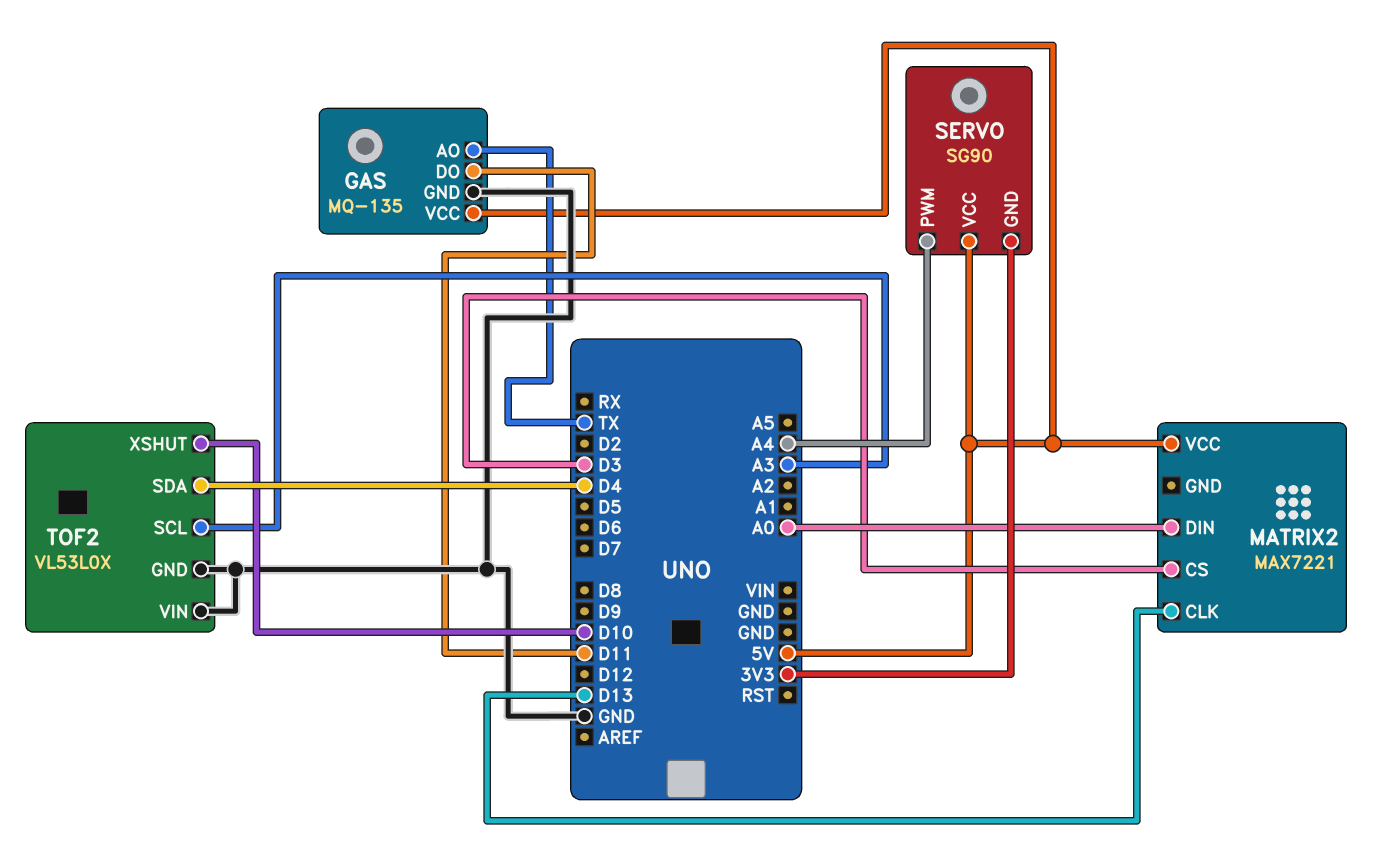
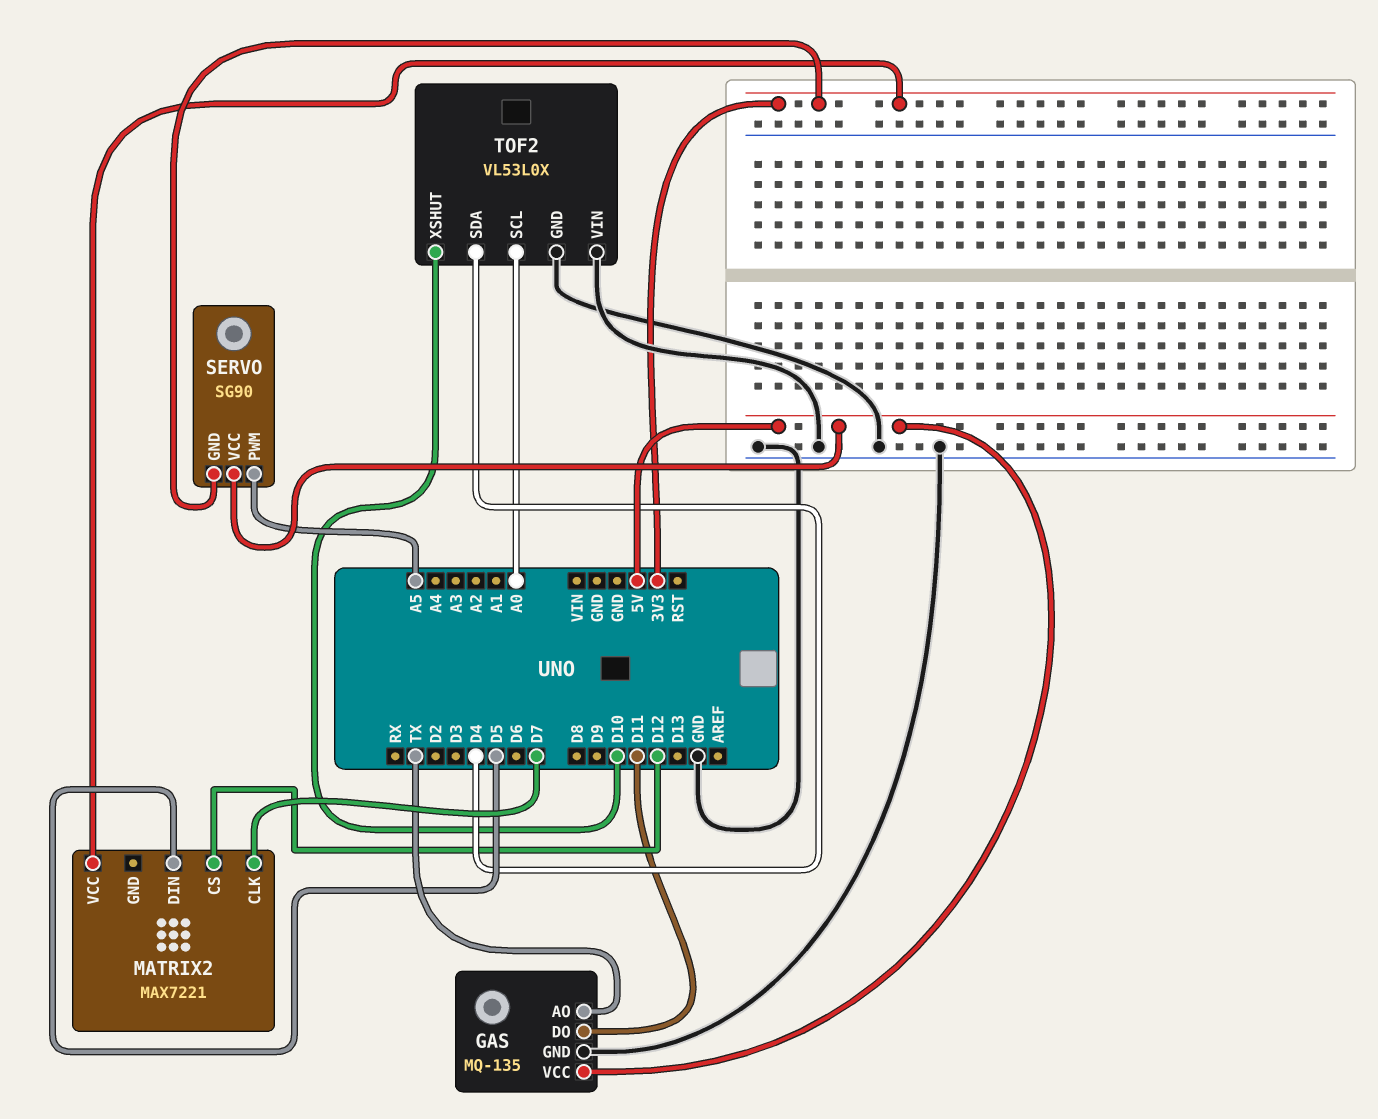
MATRIX2 pin CLK: D13 -> D7
MATRIX2 pin CS: D3 -> D12
MATRIX2 pin DIN: A0 -> D5
MATRIX2 pin VCC: 5V -> 3V3
SERVO pin PWM: A4 -> A5
TOF2 pin SCL: A3 -> A0

